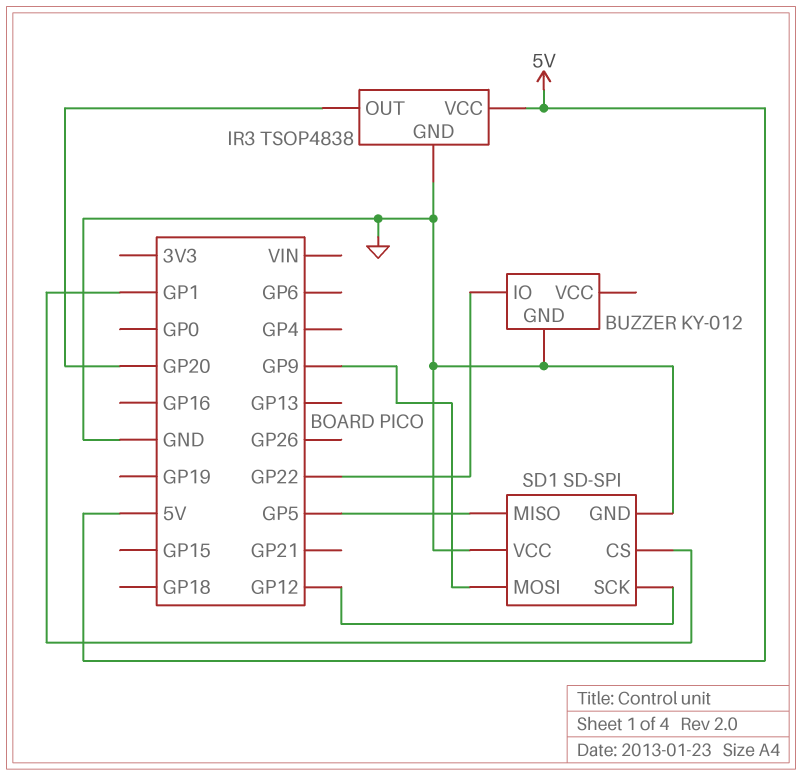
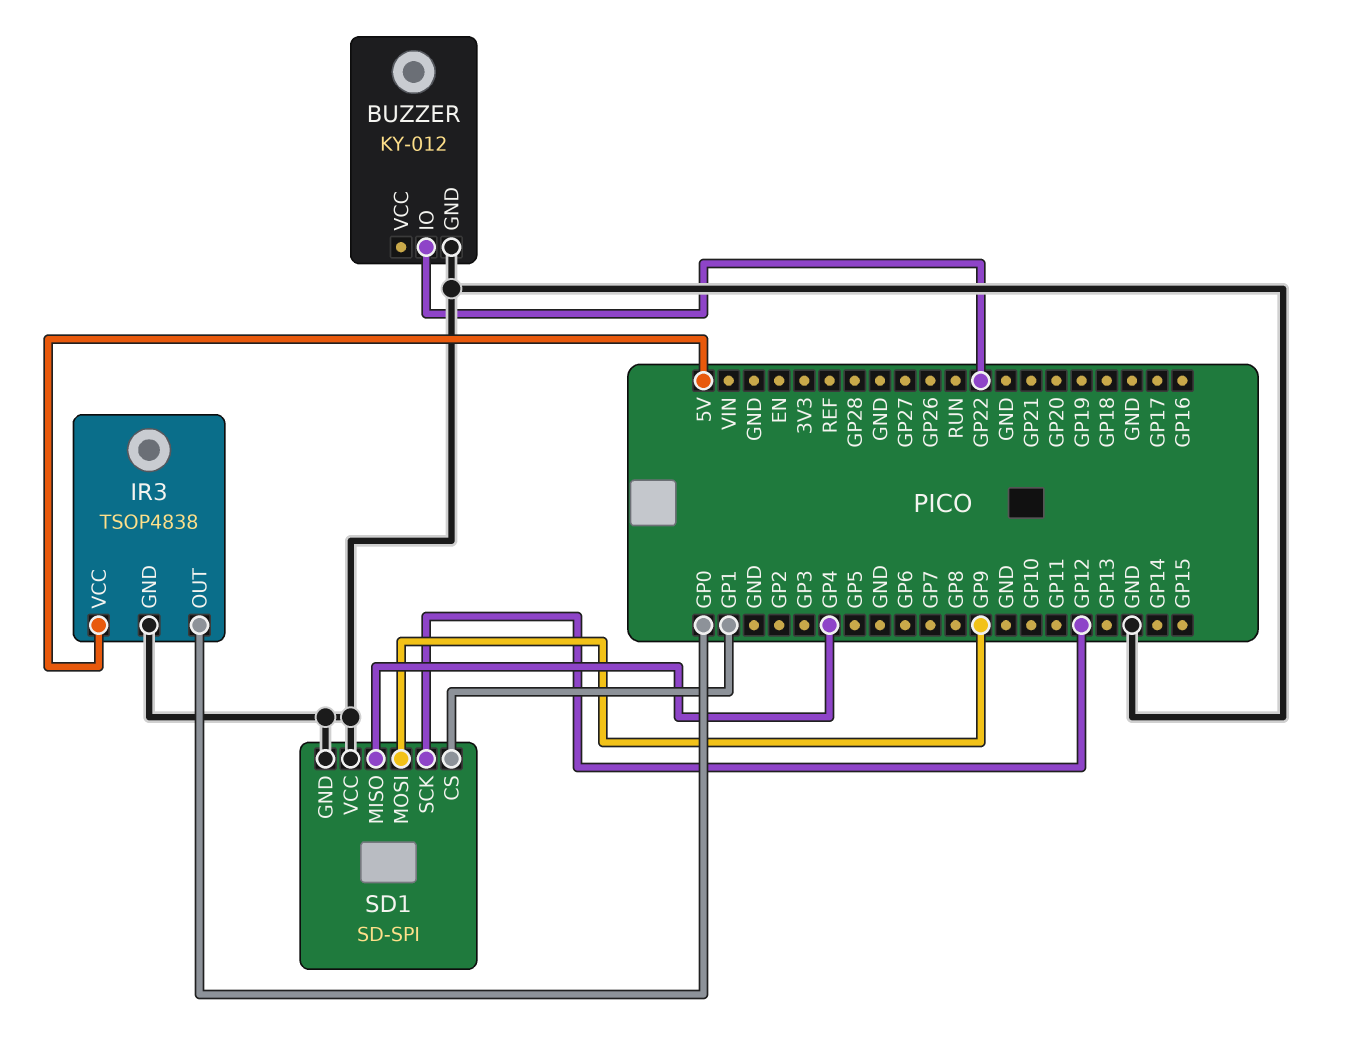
IR3 pin OUT: GP20 -> GP0
SD1 pin MISO: GP5 -> GP4

